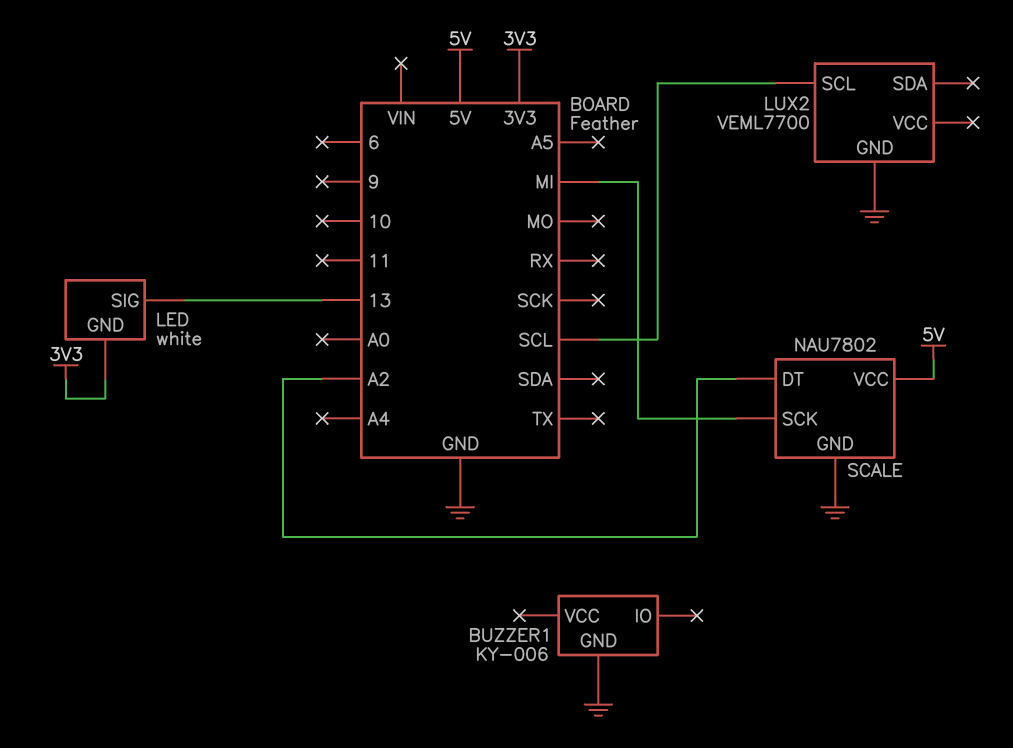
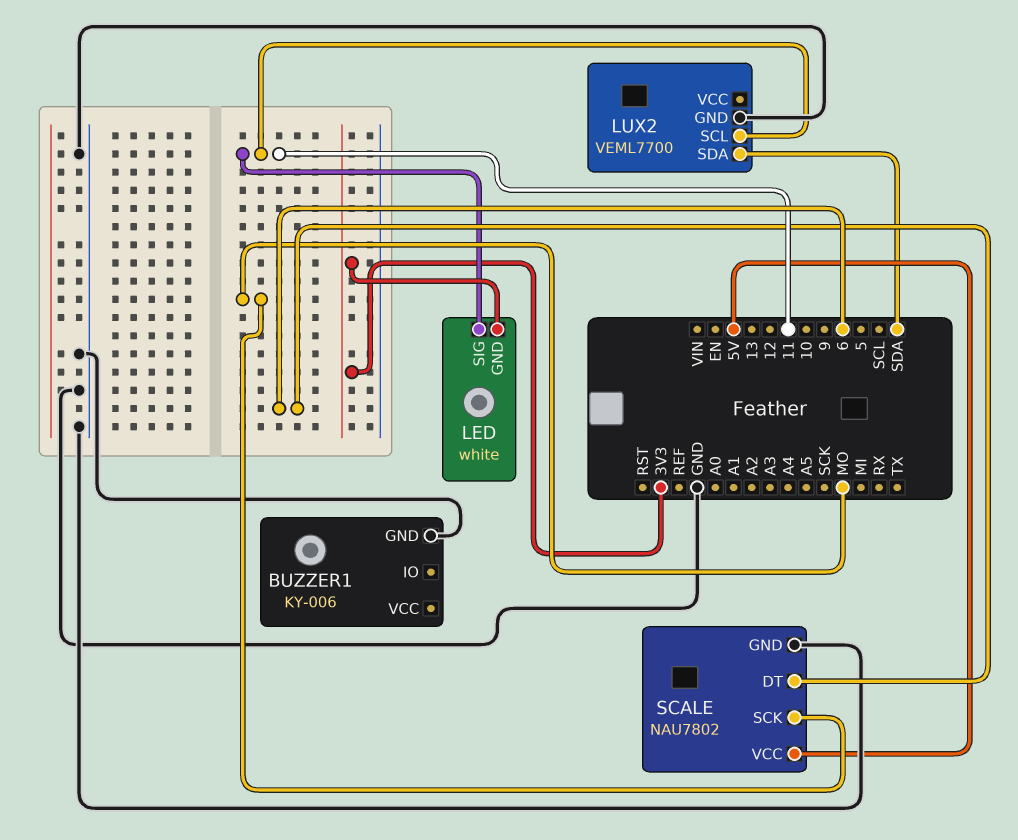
LED pin SIG: 13 -> 11
LUX2 pin SCL: SCL -> 11
LUX2 pin SDA: none -> SDA
SCALE pin DT: A2 -> 6
SCALE pin SCK: MI -> MO

